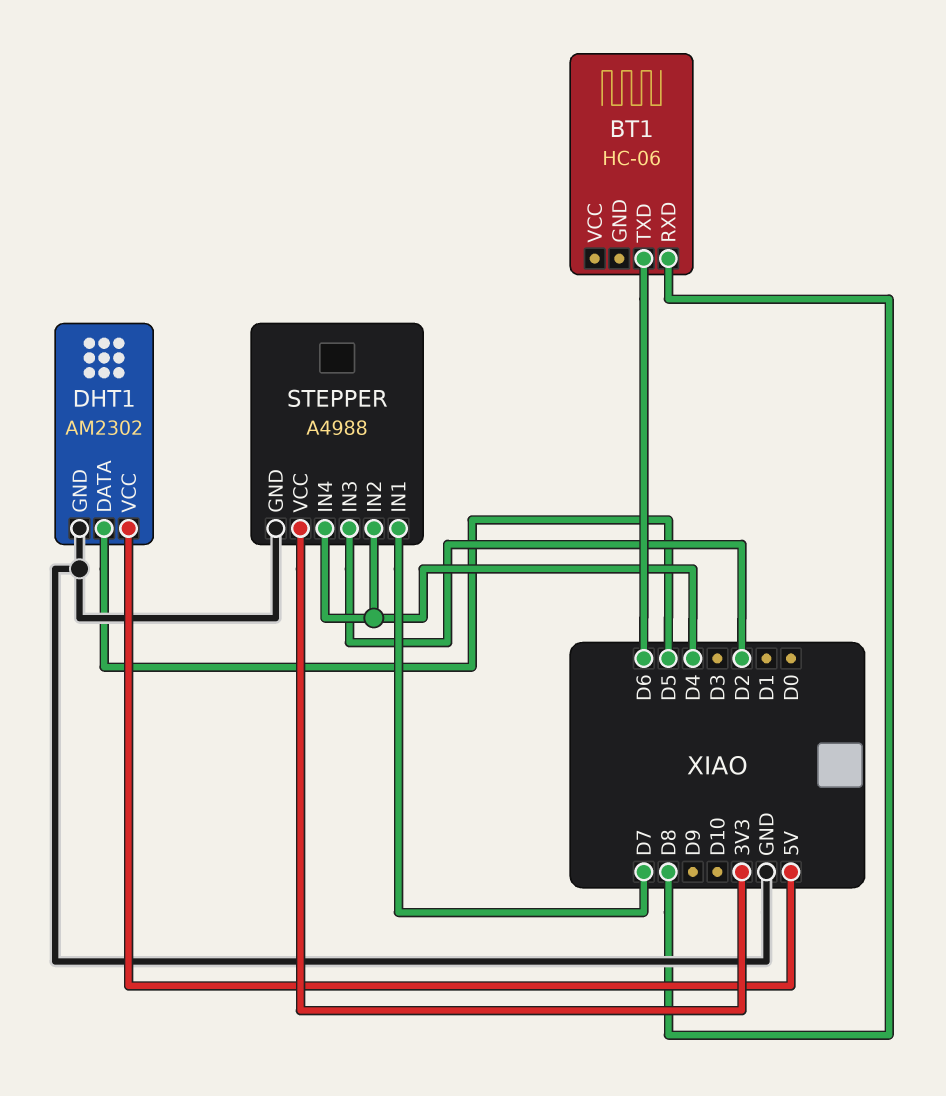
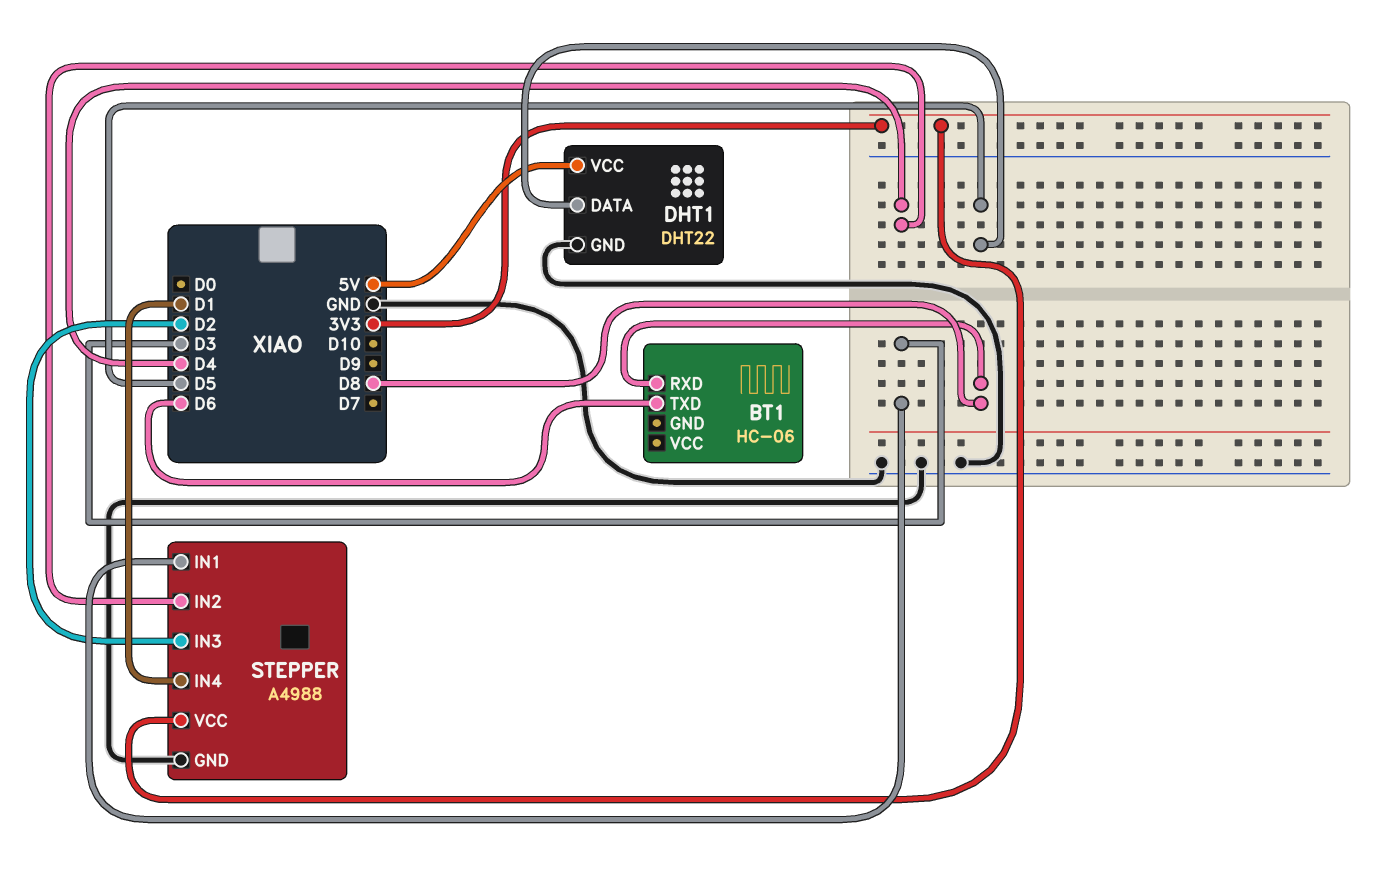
DHT1: AM2302 -> DHT22
STEPPER pin IN1: D7 -> D3
STEPPER pin IN4: D4 -> D1

